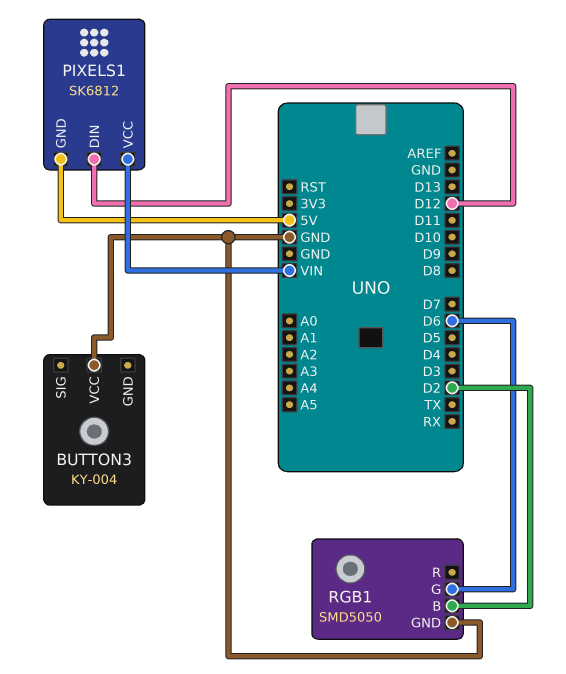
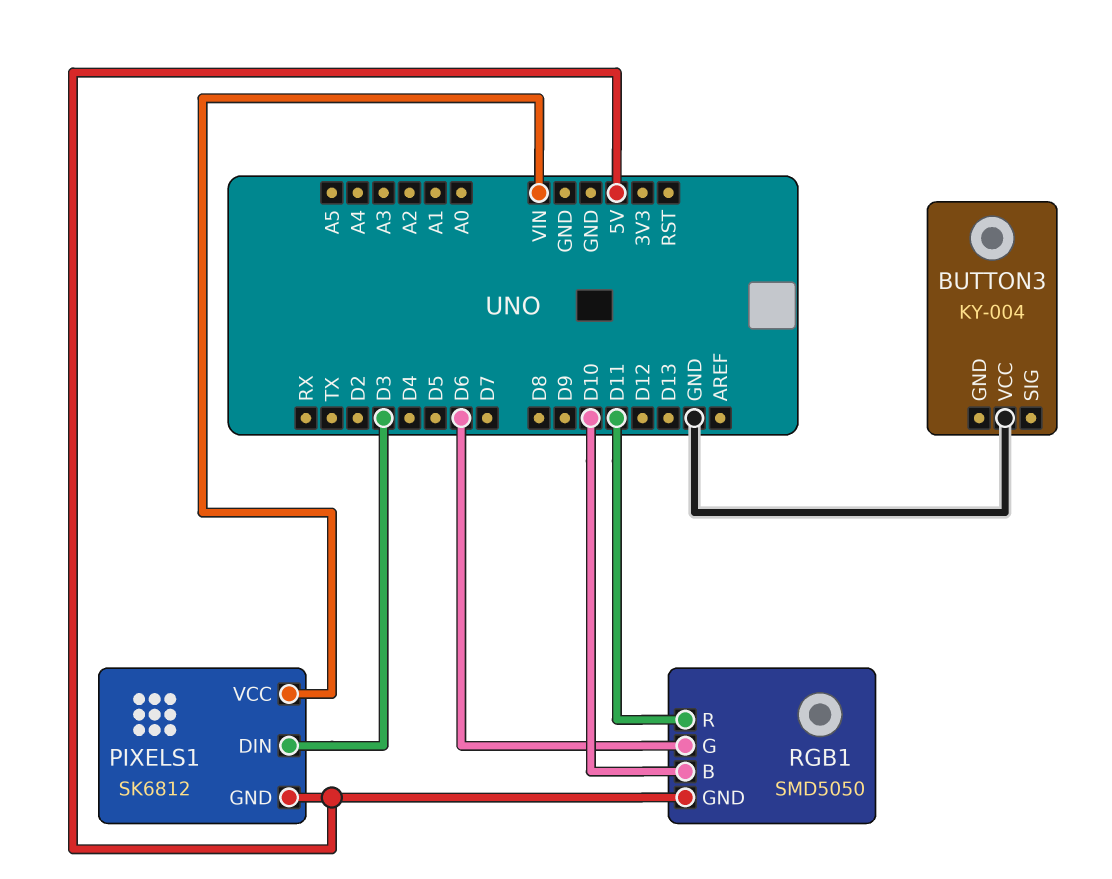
PIXELS1 pin DIN: D12 -> D3
RGB1 pin B: D2 -> D10
RGB1 pin GND: GND -> 5V
RGB1 pin R: none -> D11

